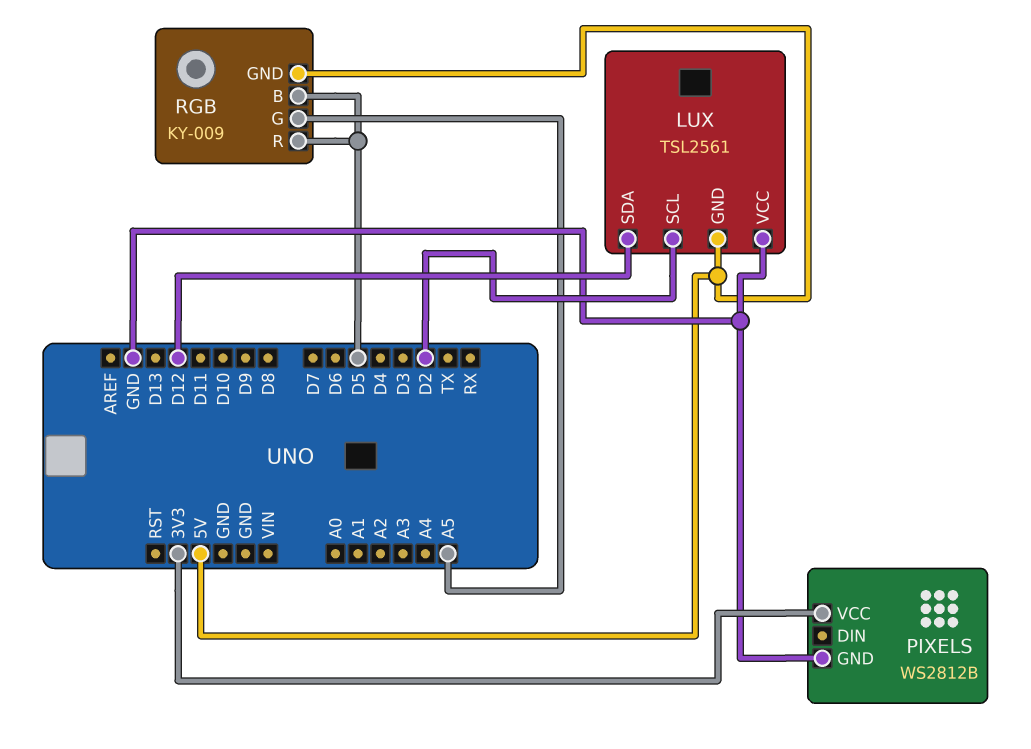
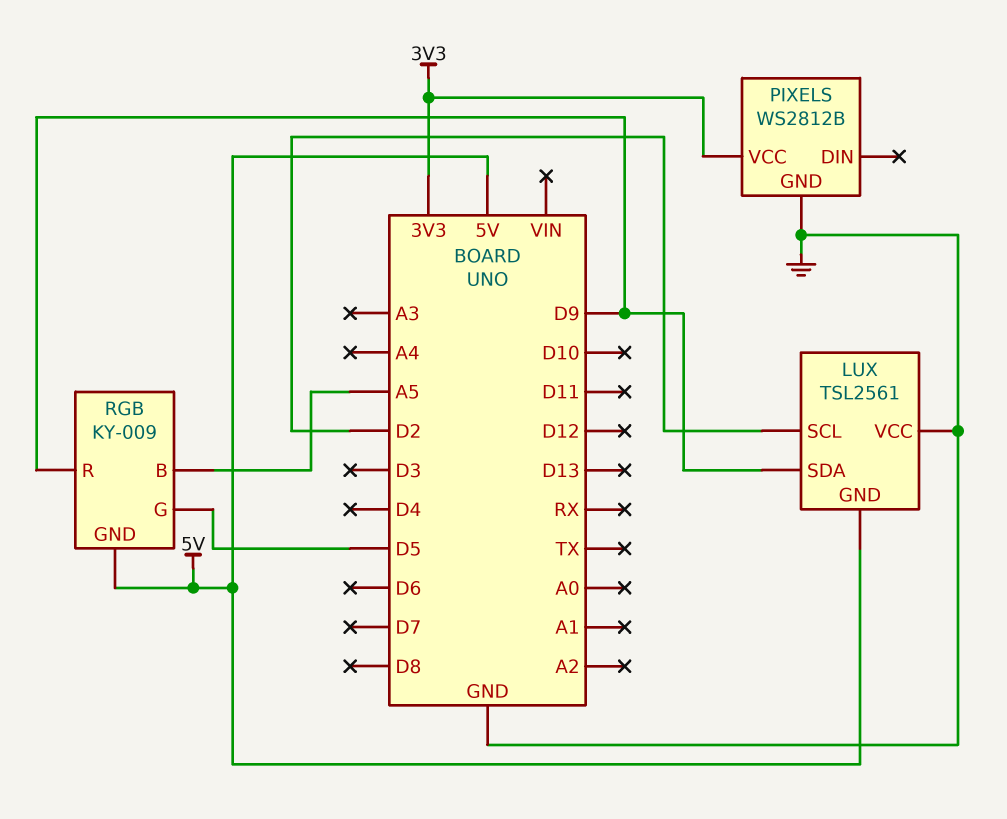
LUX pin SDA: D12 -> D9
RGB pin B: D5 -> A5
RGB pin G: A5 -> D5
RGB pin R: D5 -> D9

